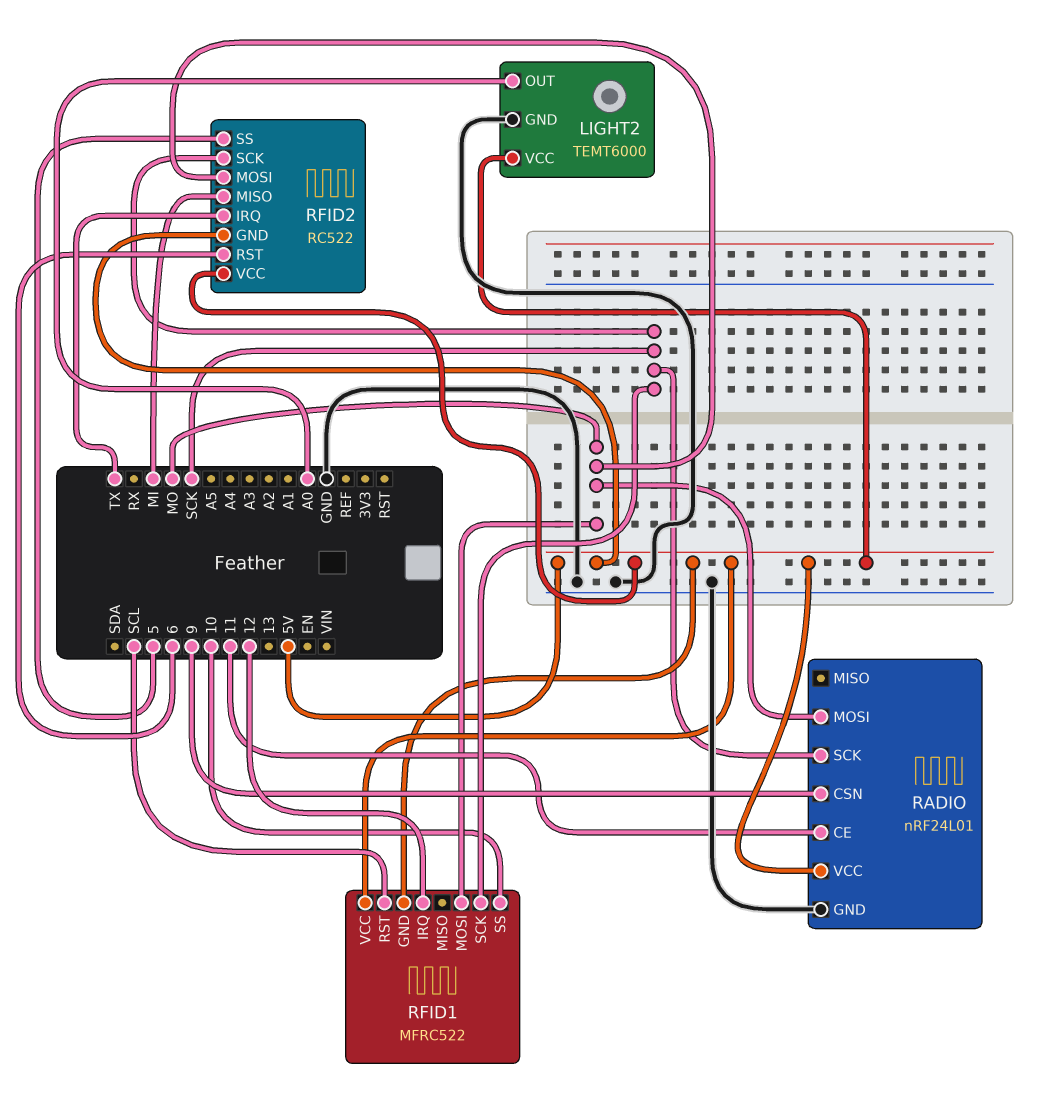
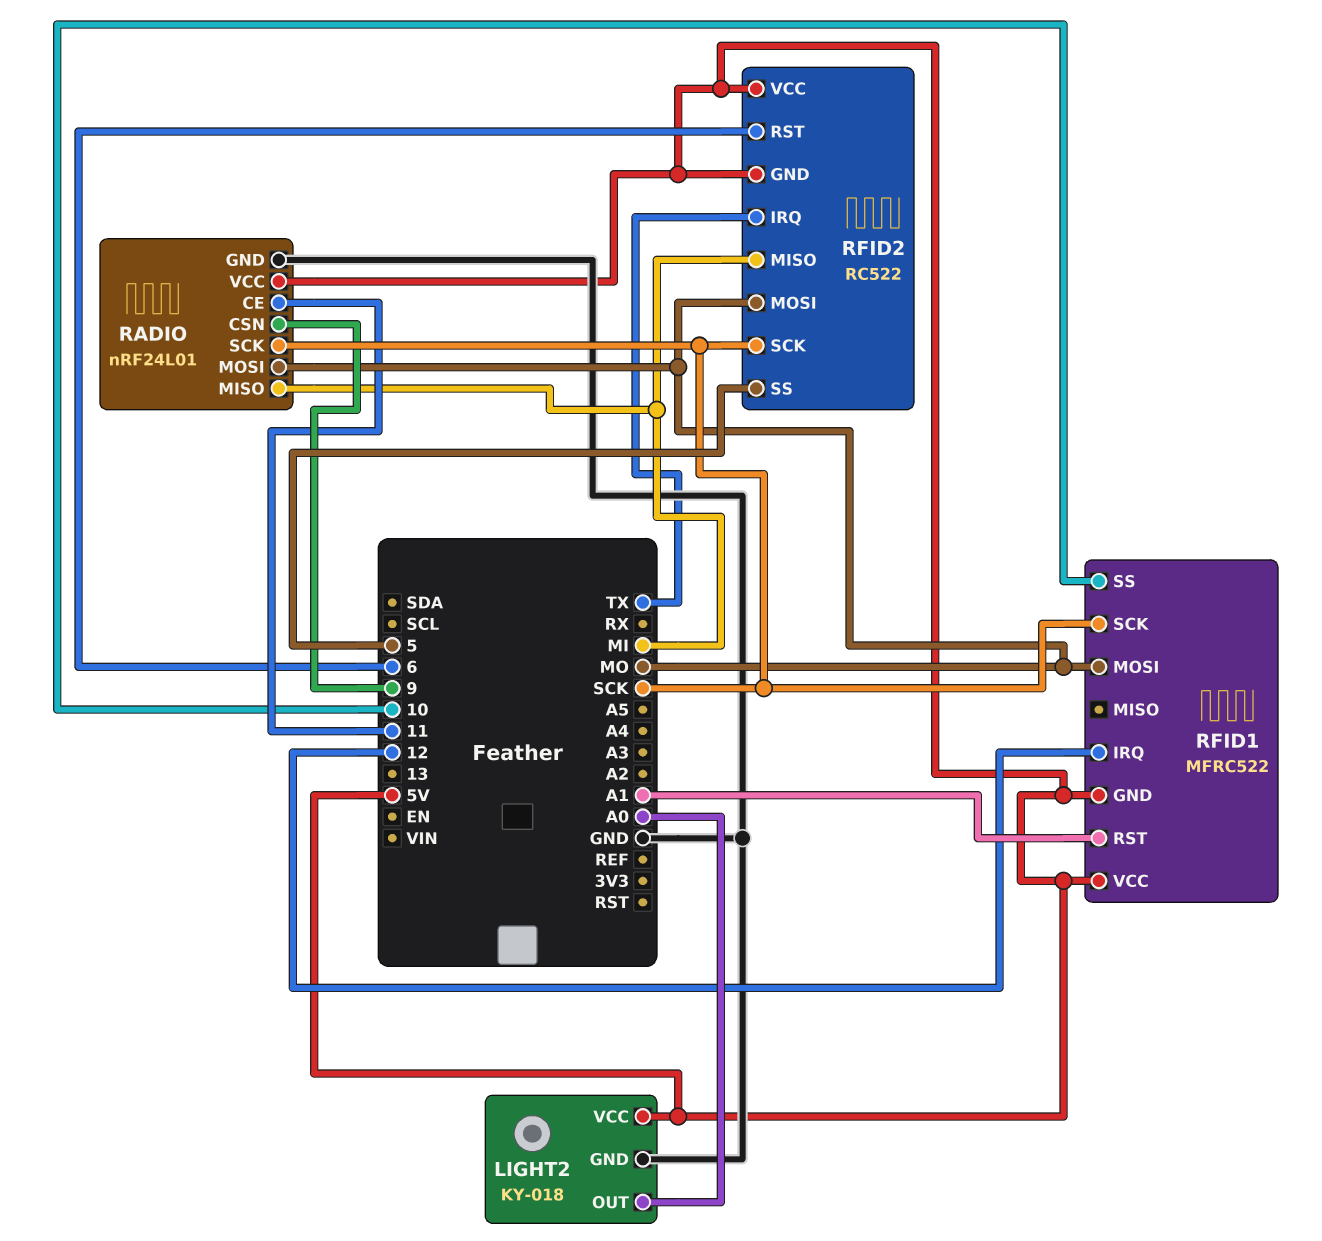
LIGHT2: TEMT6000 -> KY-018
RADIO pin MISO: none -> MI
RFID1 pin RST: SCL -> A1

